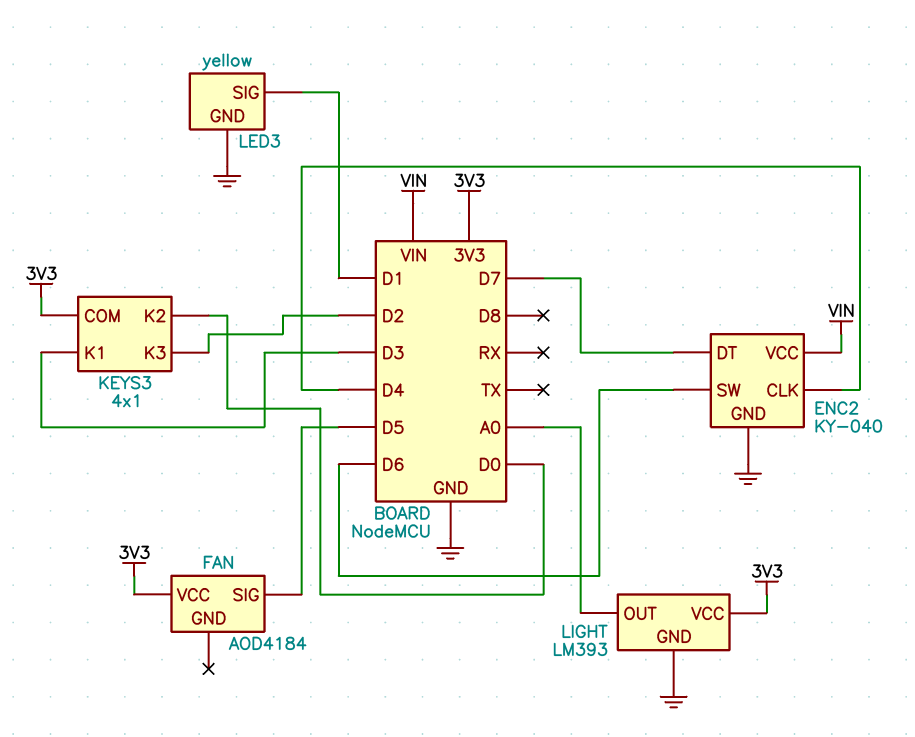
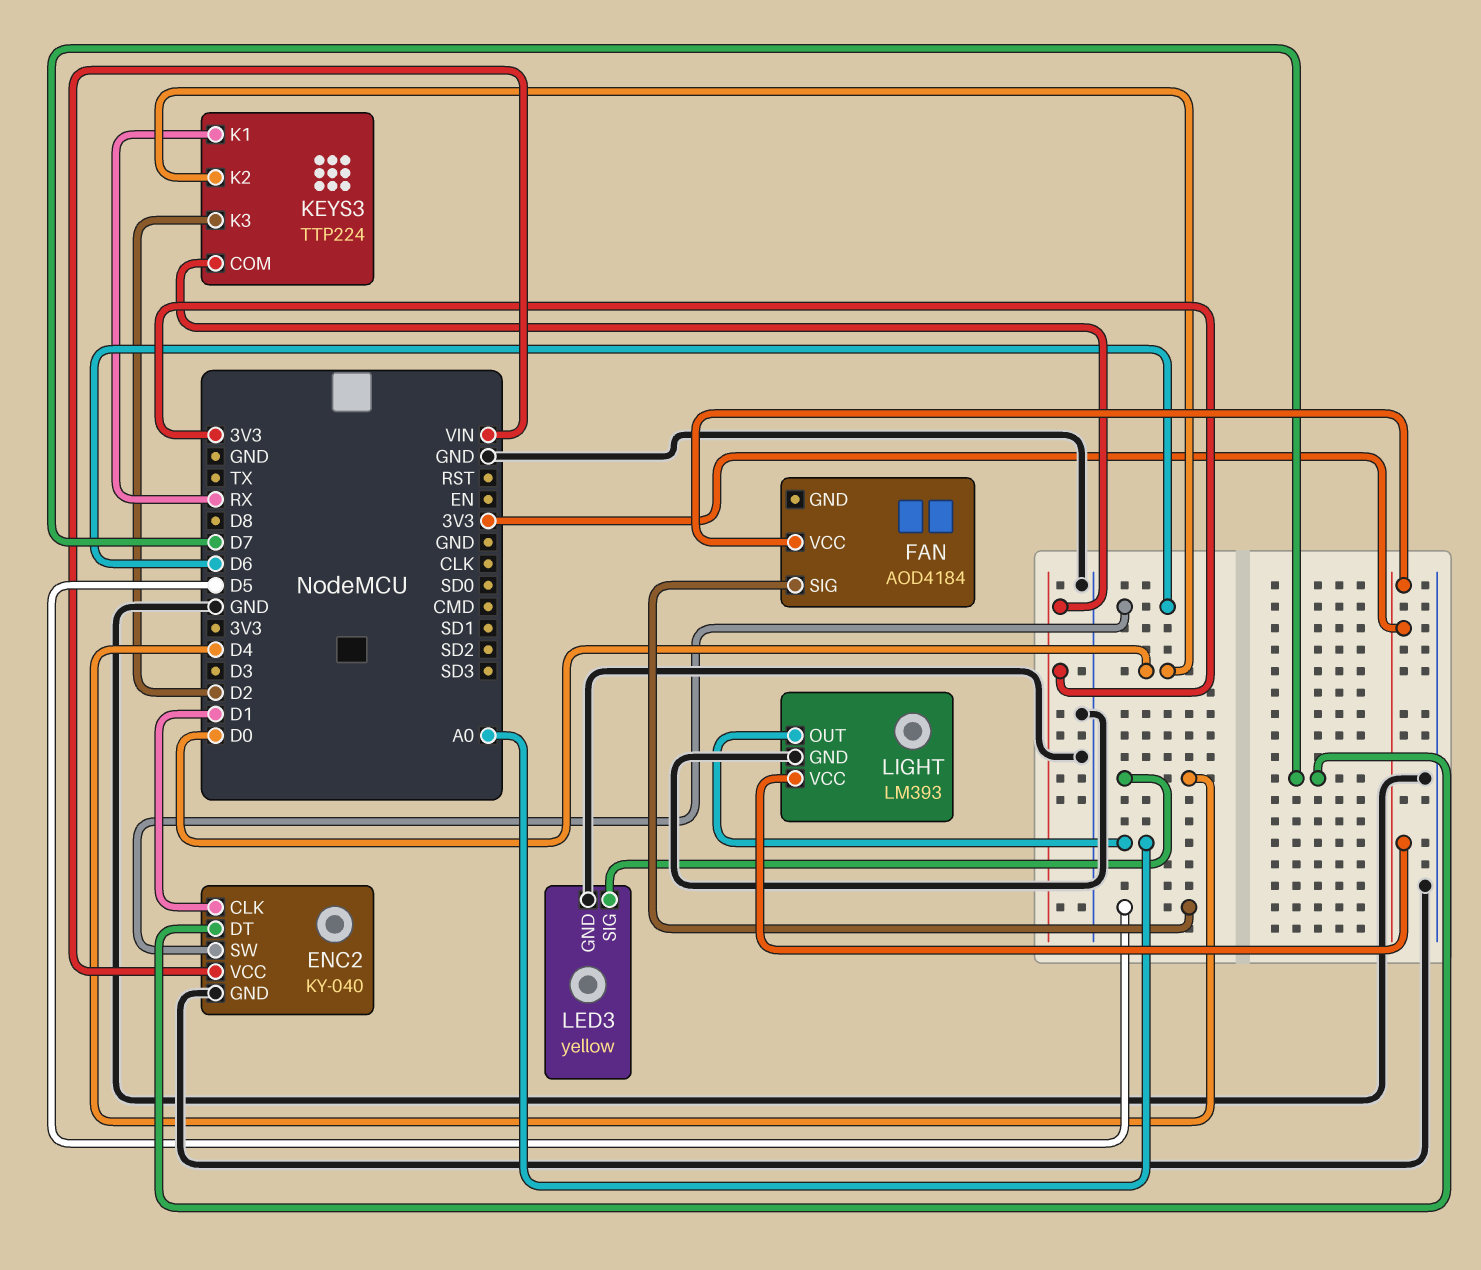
ENC2 pin CLK: D4 -> D1
KEYS3: 4x1 -> TTP224
KEYS3 pin K1: D3 -> RX
LED3 pin SIG: D1 -> D4

